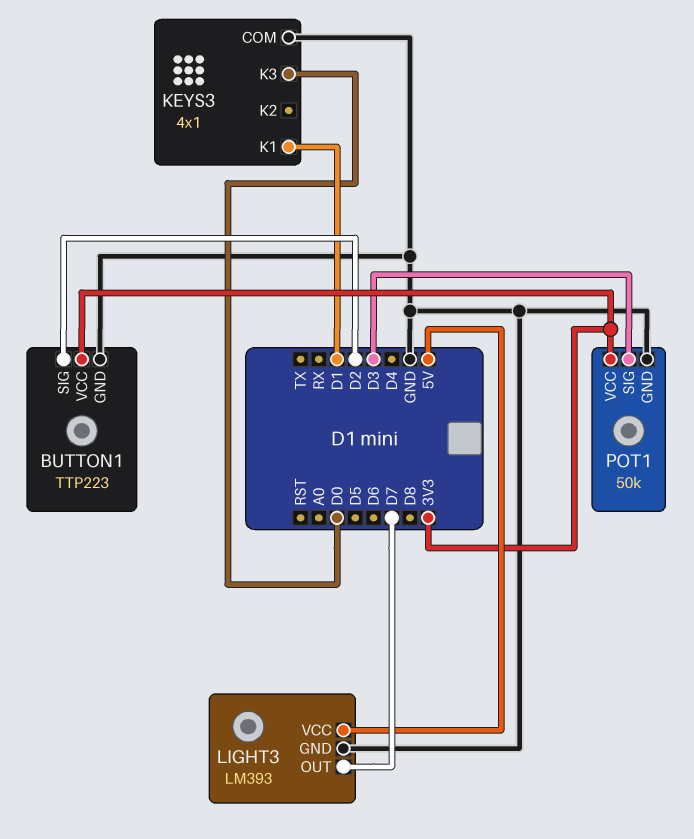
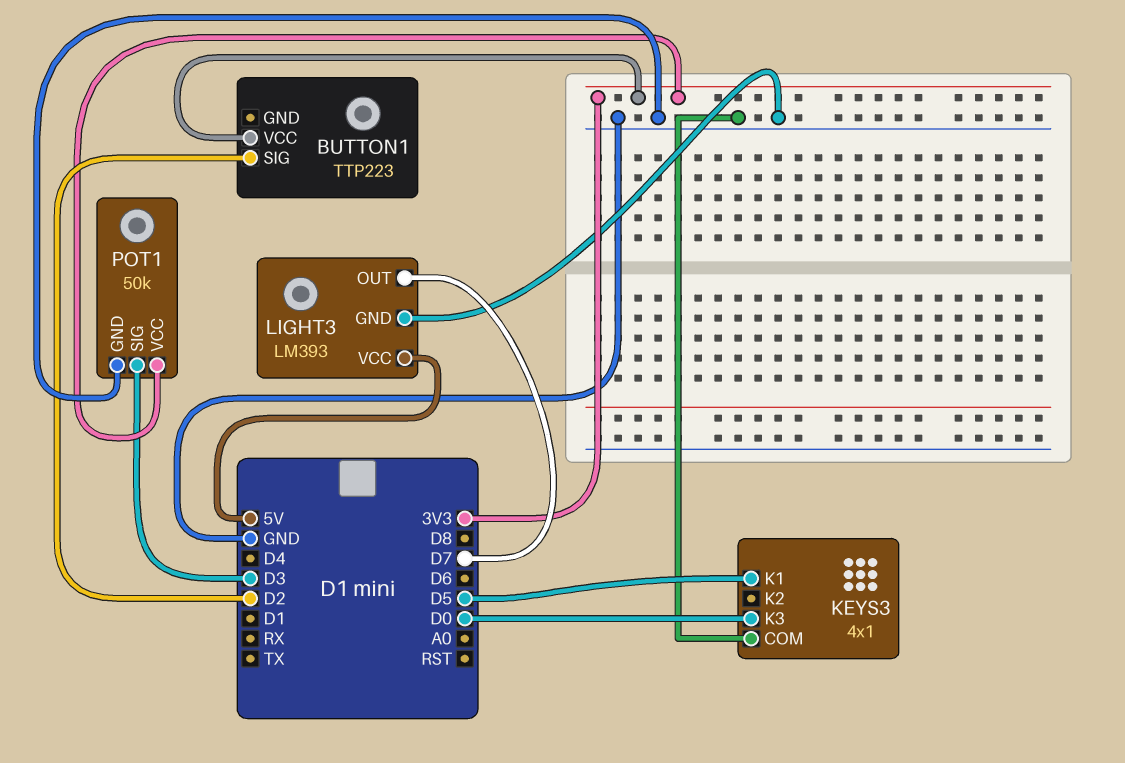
BUTTON1 pin GND: GND -> none
KEYS3 pin K1: D1 -> D5

